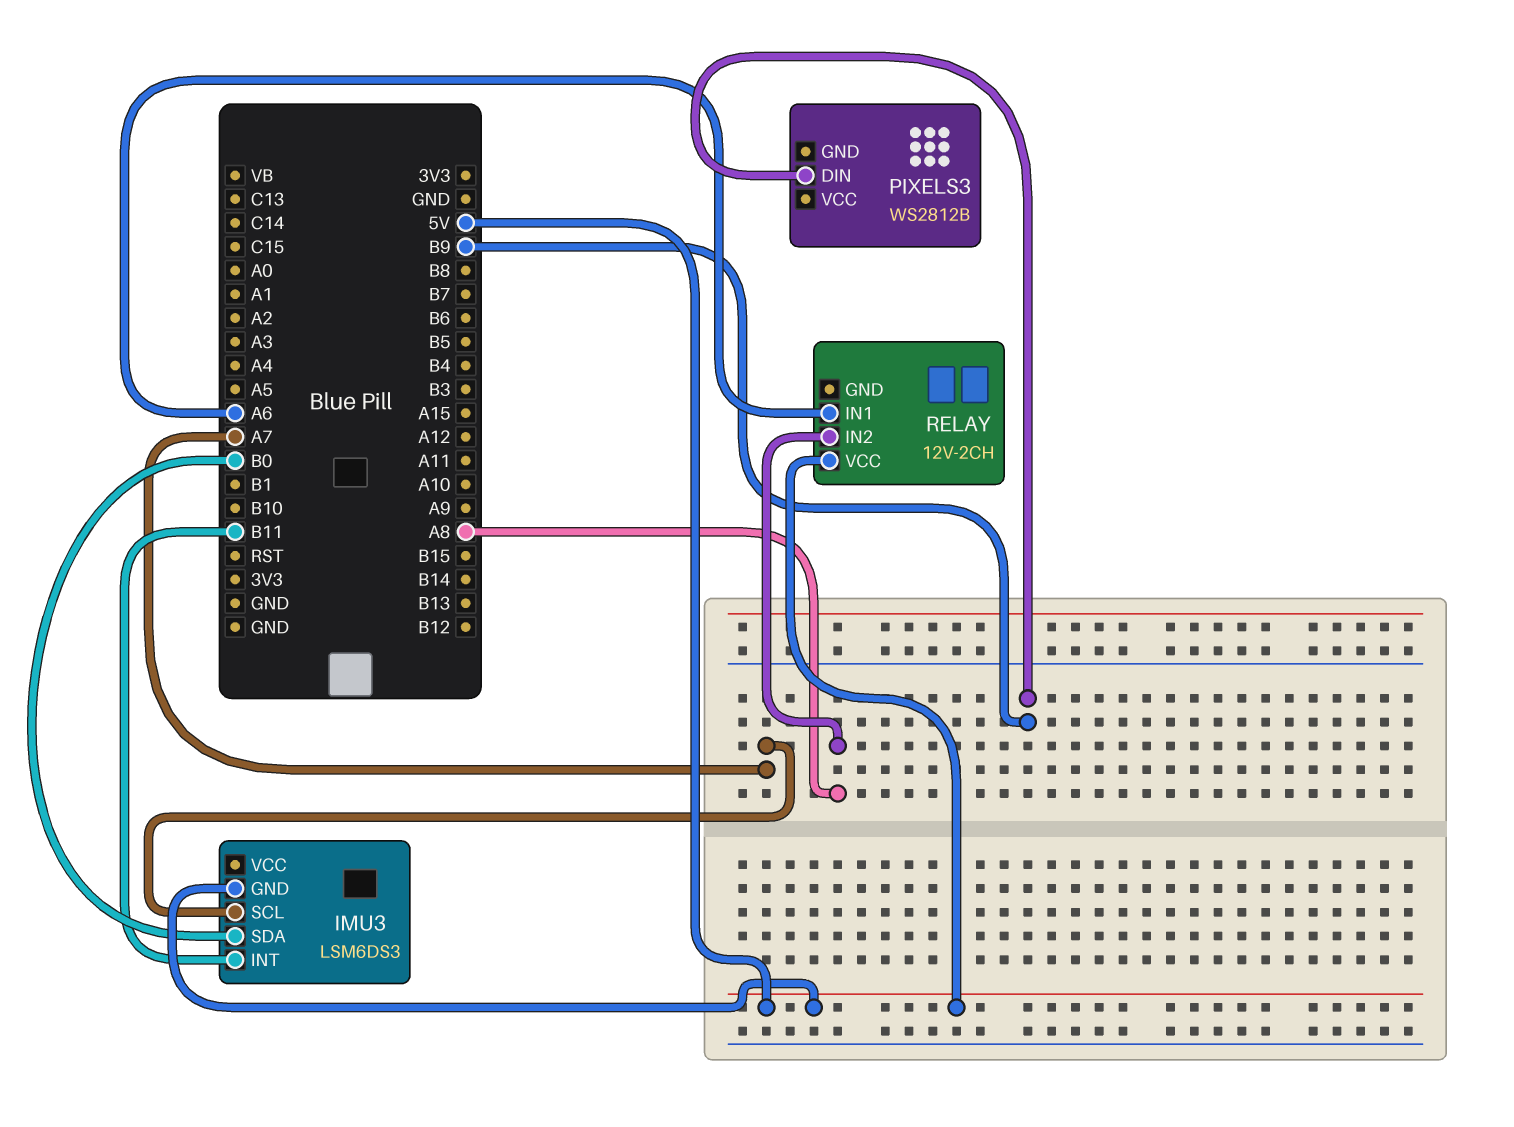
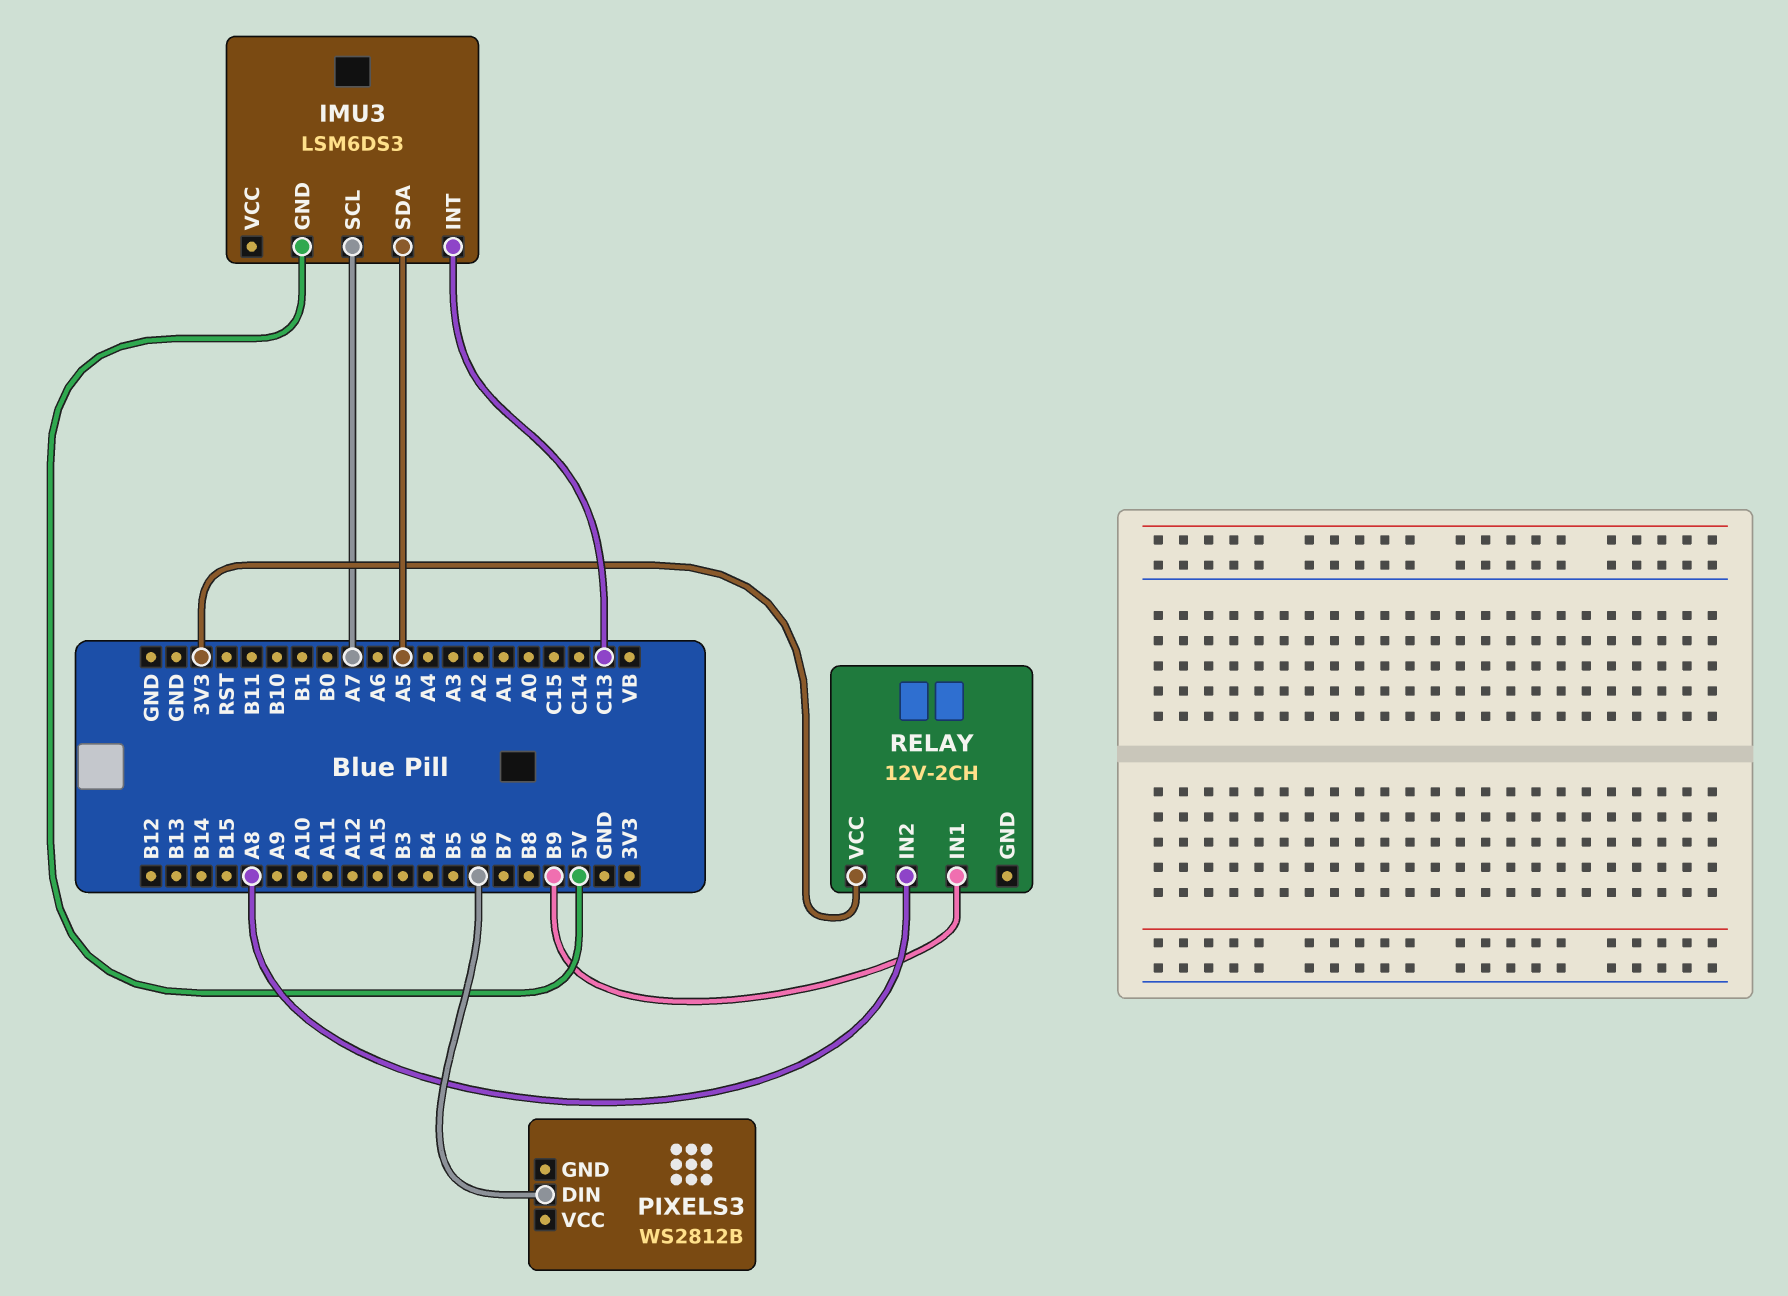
IMU3 pin INT: B11 -> C13
IMU3 pin SDA: B0 -> A5
PIXELS3 pin DIN: B9 -> B6
RELAY pin IN1: A6 -> B9
RELAY pin VCC: 5V -> 3V3

